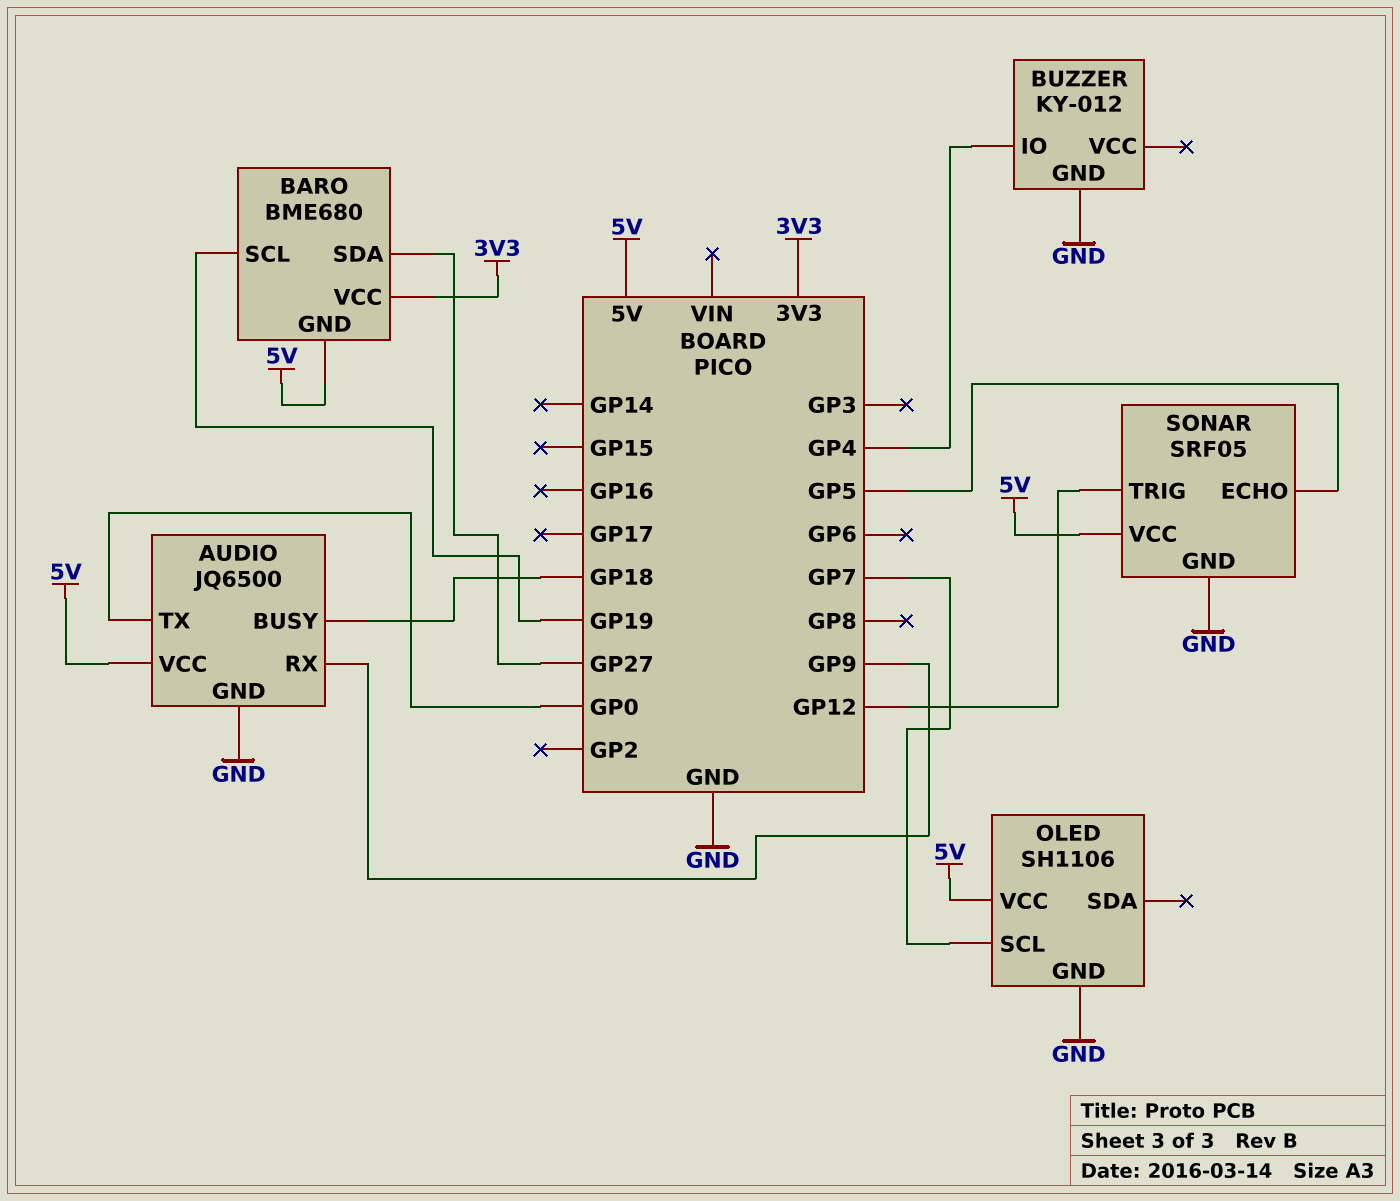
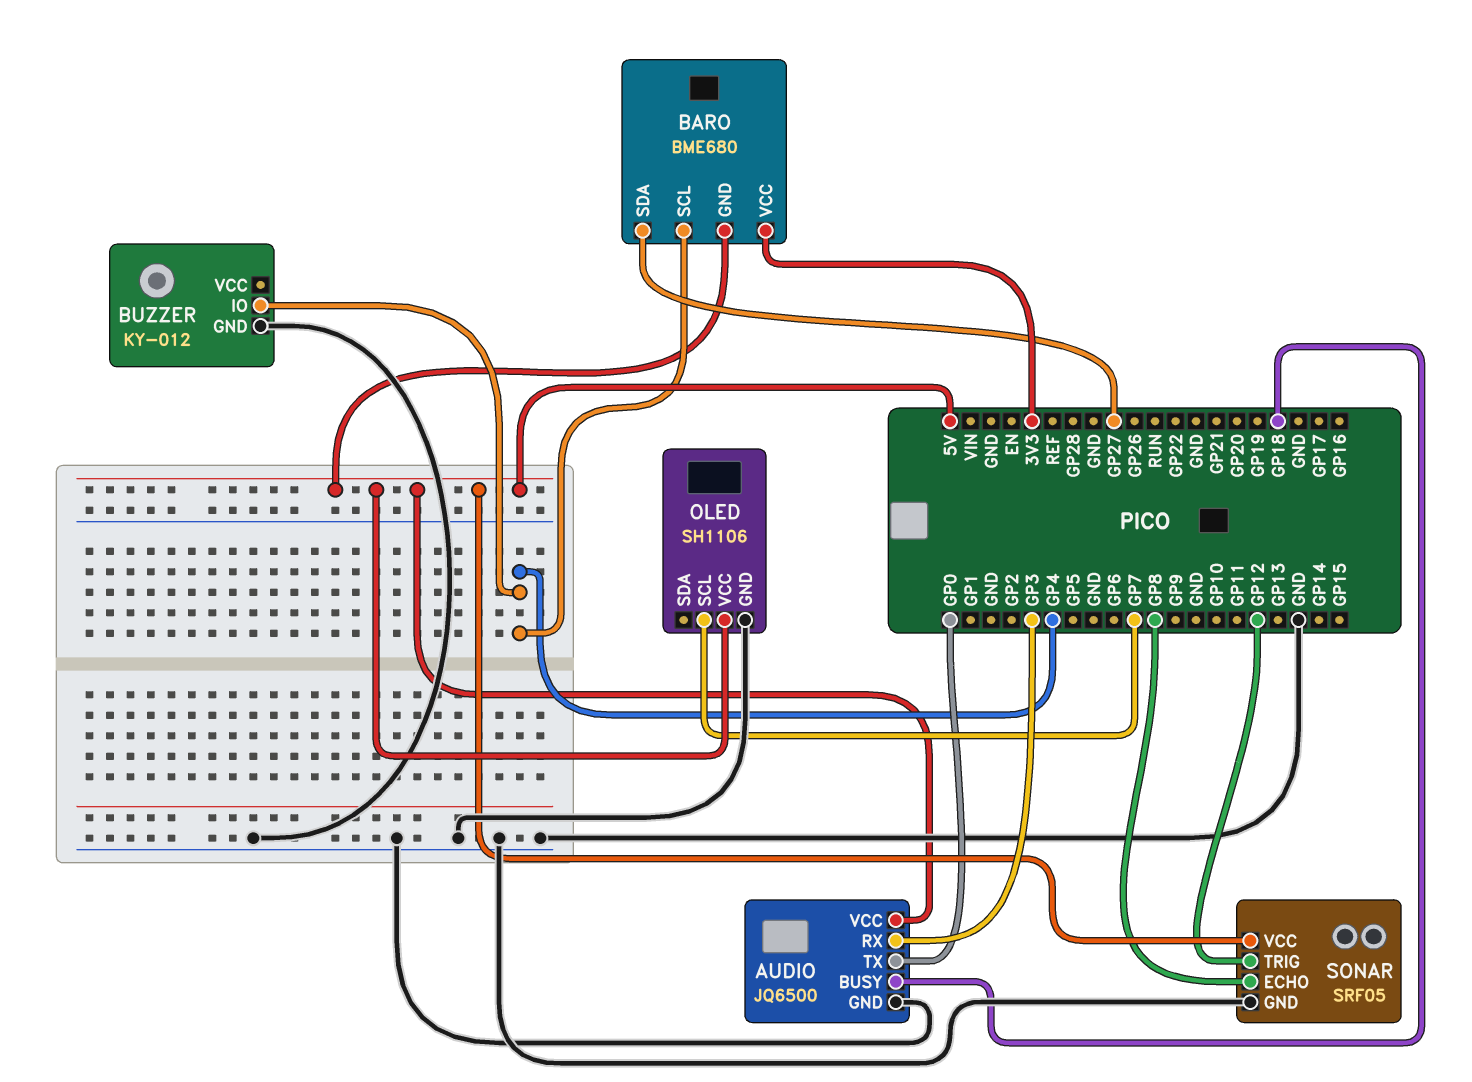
AUDIO pin RX: GP9 -> GP3
BARO pin SCL: GP19 -> GP4
SONAR pin ECHO: GP5 -> GP8

